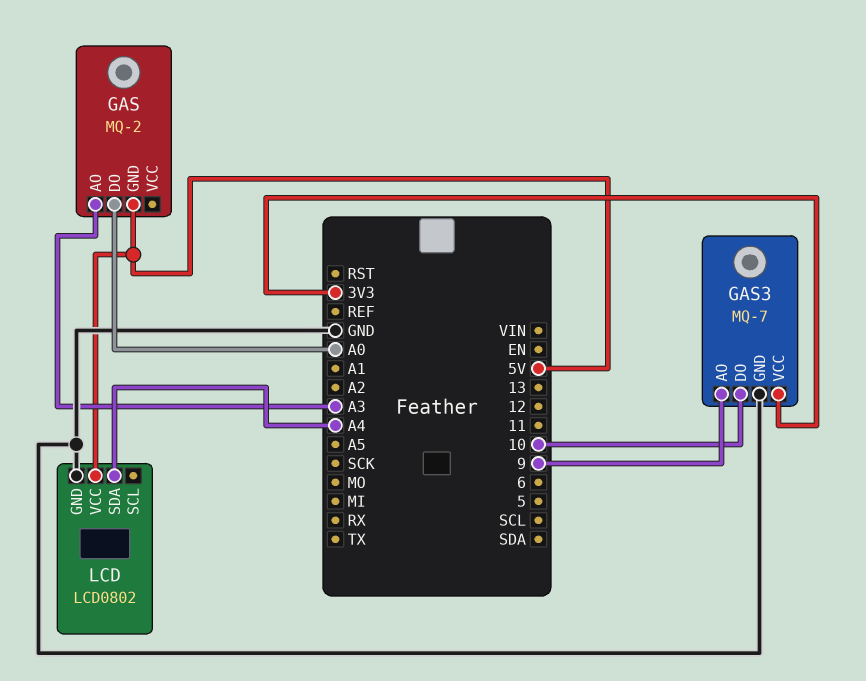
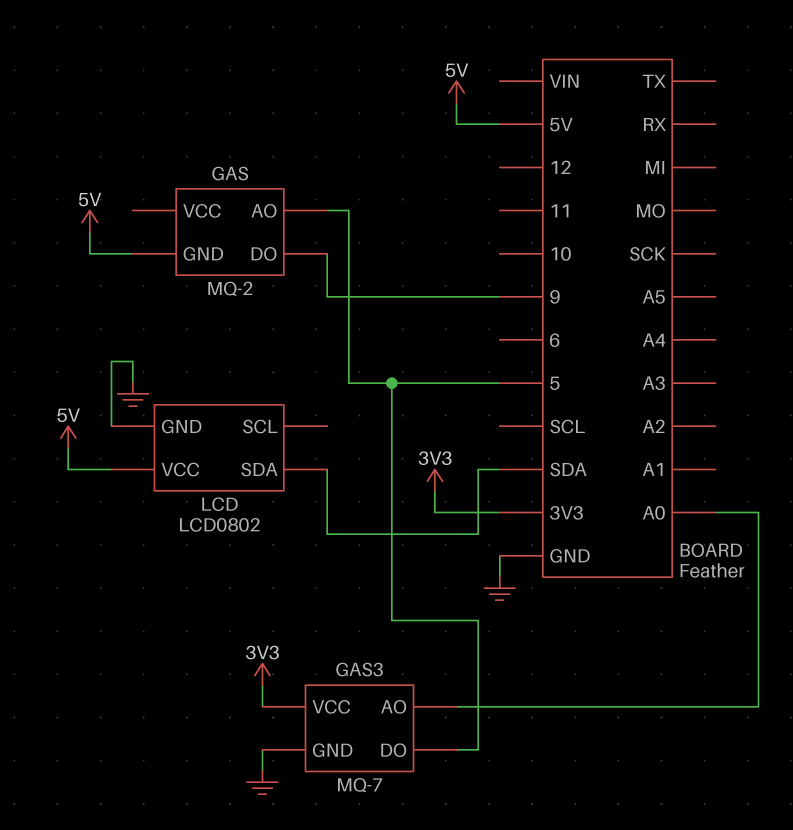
GAS pin AO: A3 -> 5
GAS pin DO: A0 -> 9
GAS3 pin AO: 9 -> A0
GAS3 pin DO: 10 -> 5
LCD pin SDA: A4 -> SDA

